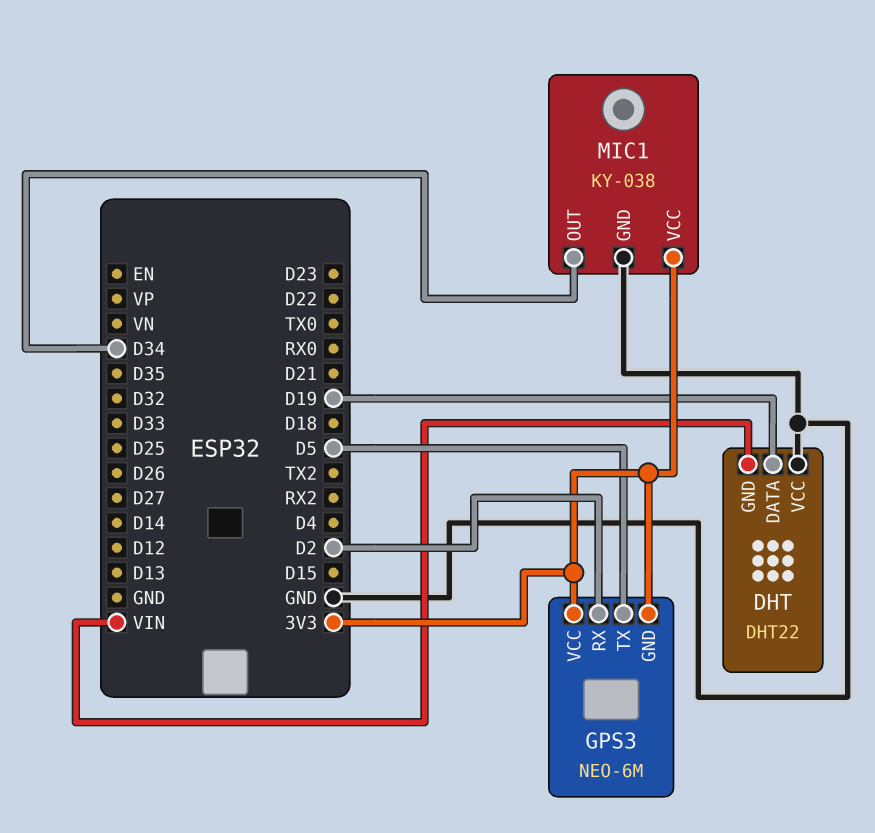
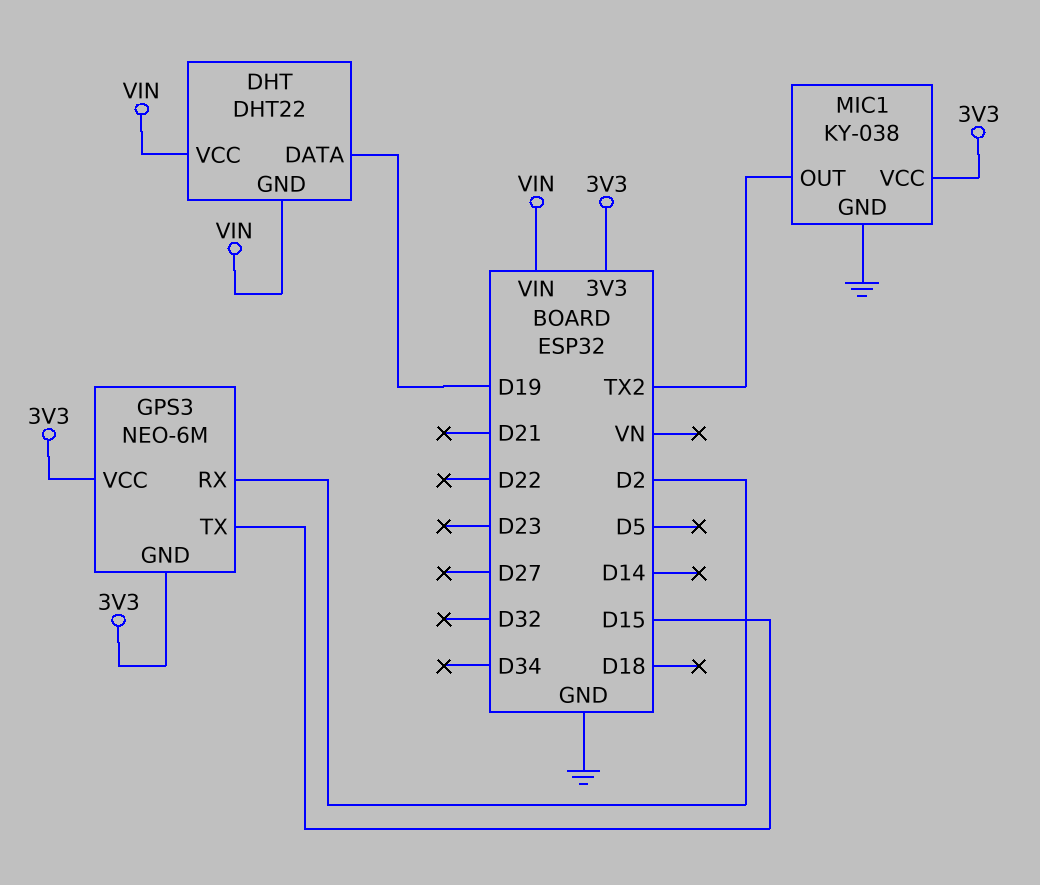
DHT pin VCC: GND -> VIN
GPS3 pin TX: D5 -> D15
MIC1 pin OUT: D34 -> TX2

